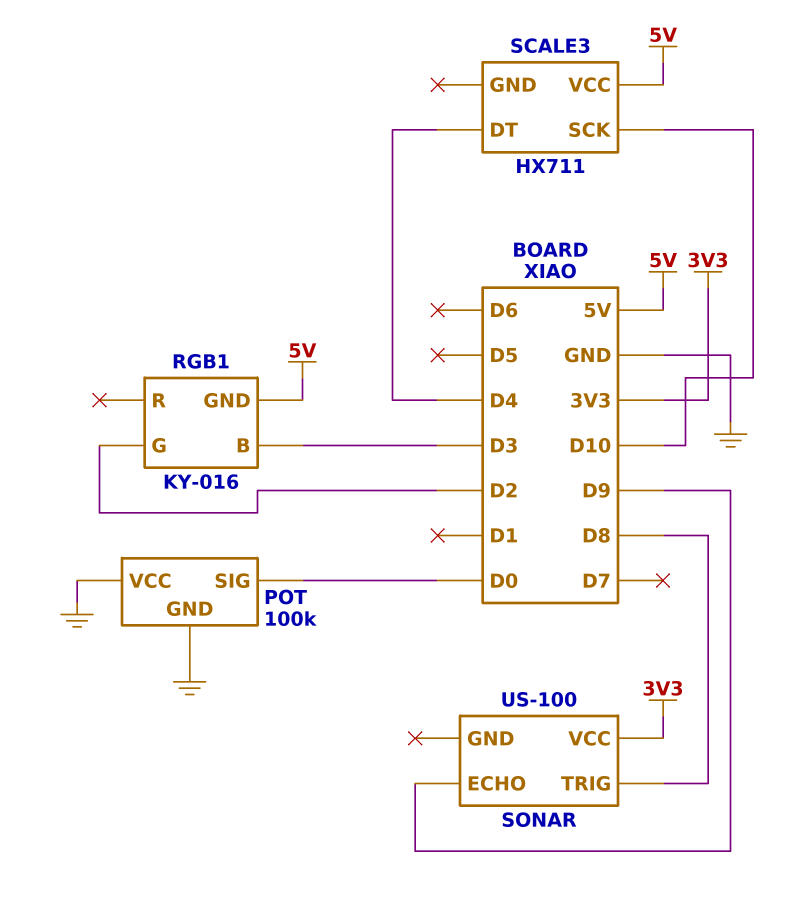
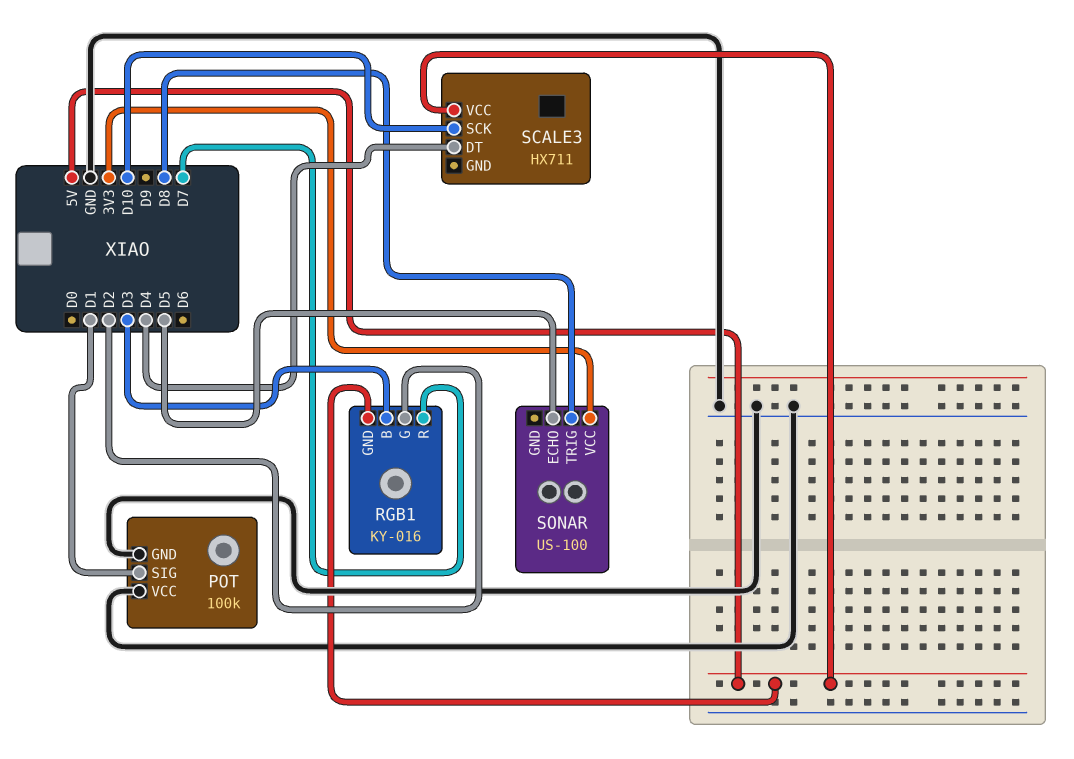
POT pin SIG: D0 -> D1
RGB1 pin R: none -> D7
SONAR pin ECHO: D9 -> D5

